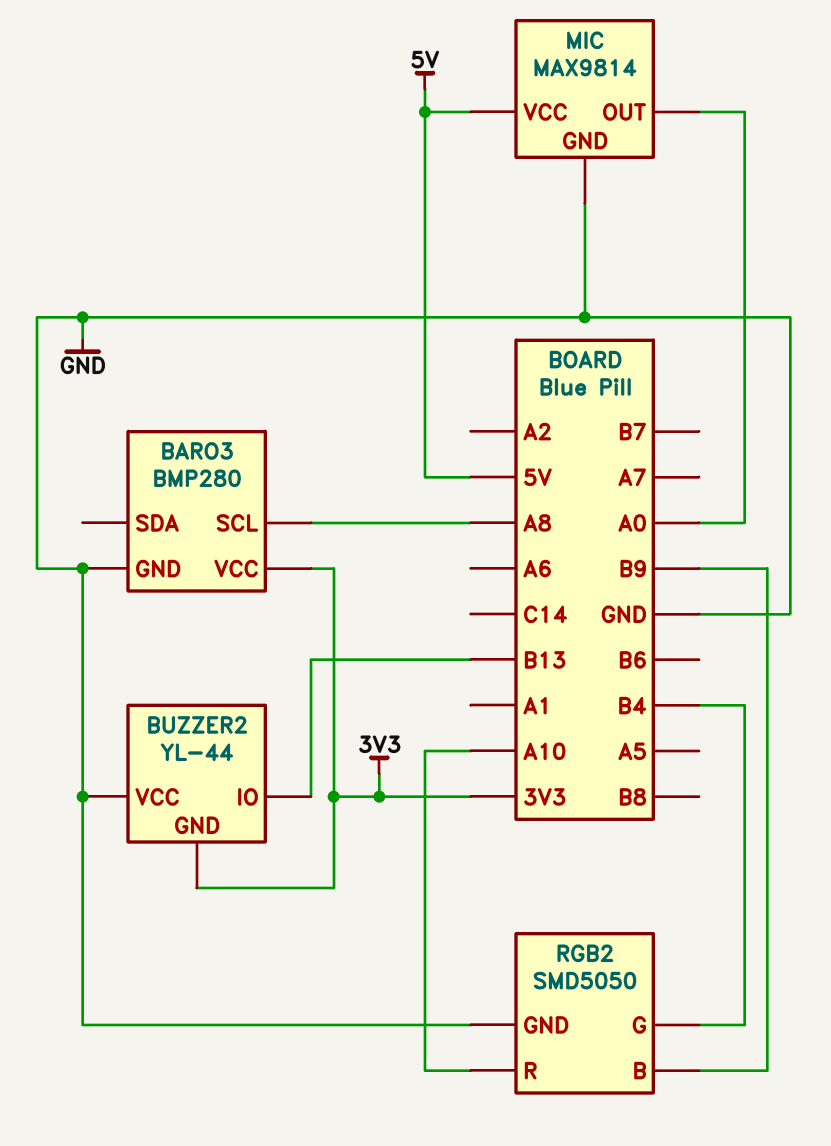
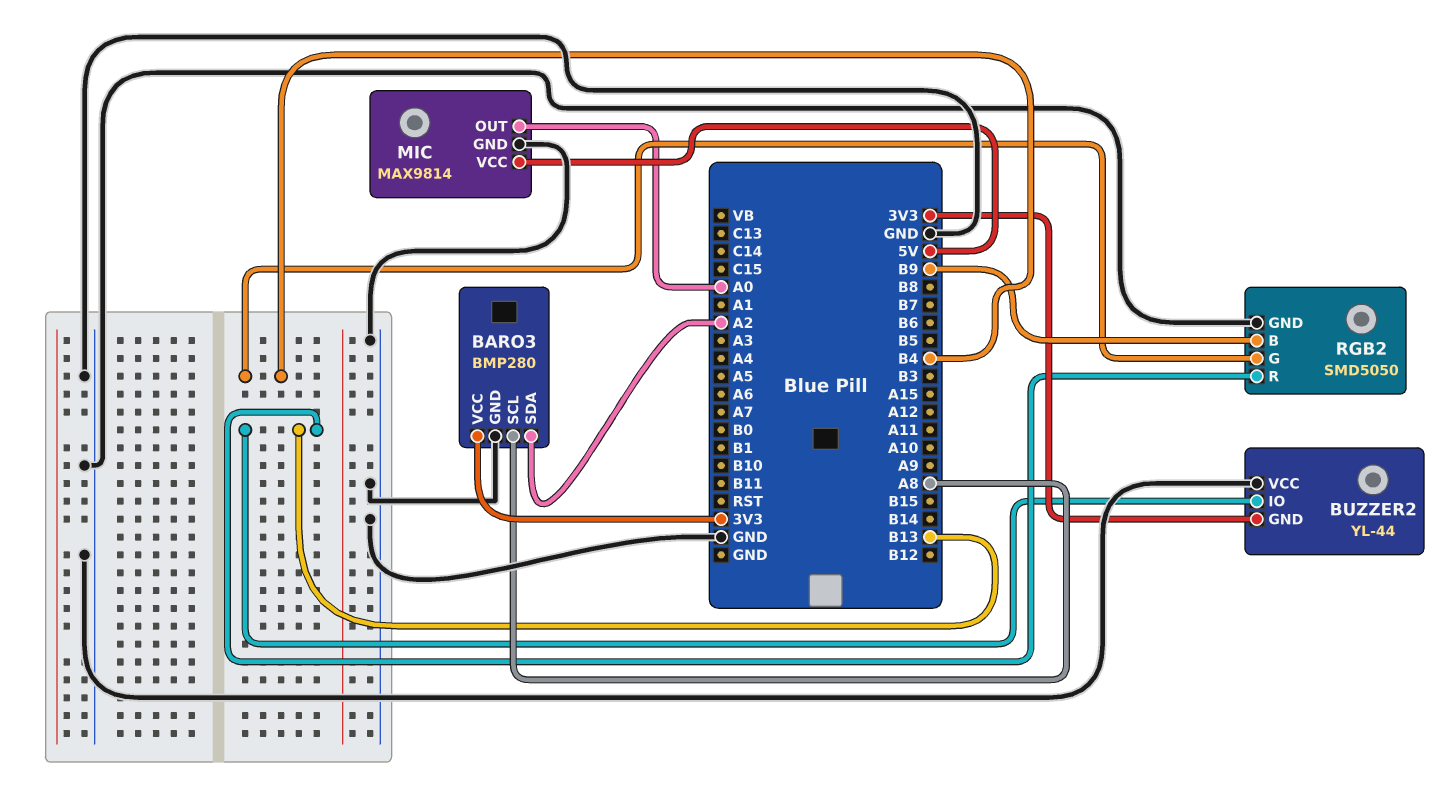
BARO3 pin SDA: none -> A2
RGB2 pin R: A10 -> B13

